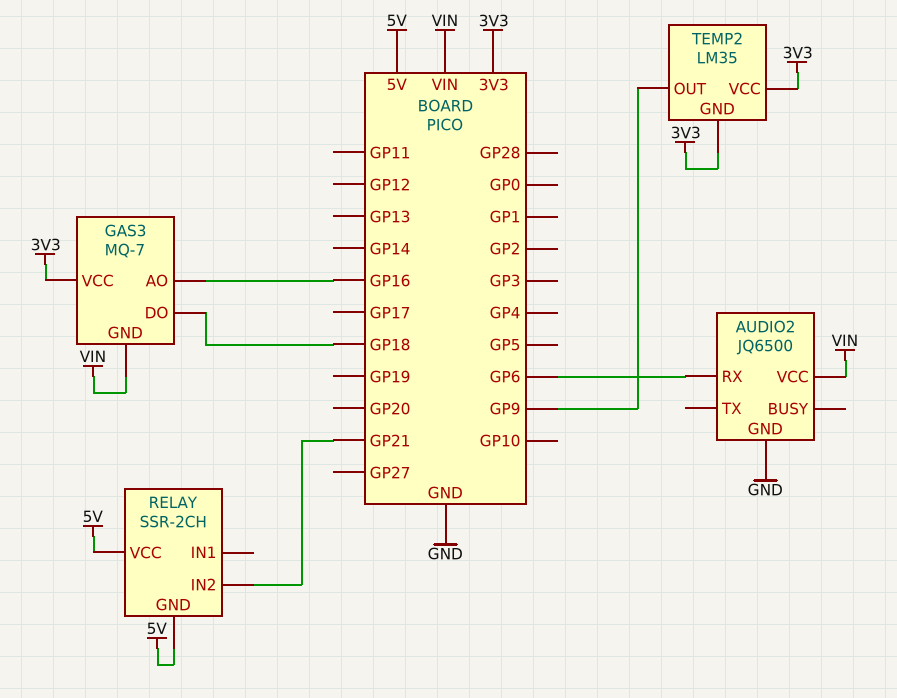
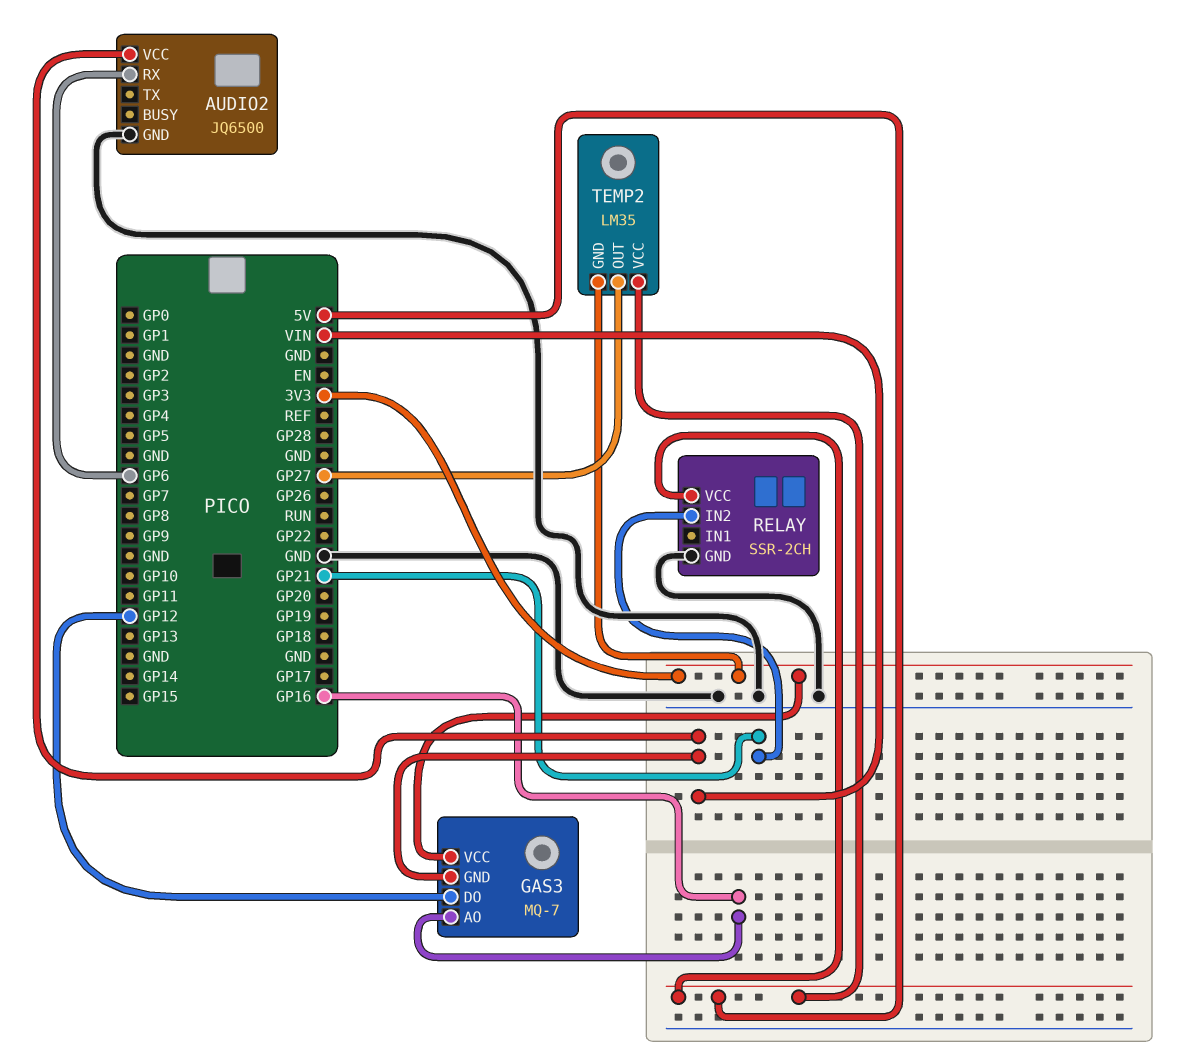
GAS3 pin DO: GP18 -> GP12
RELAY pin GND: 5V -> GND
TEMP2 pin OUT: GP9 -> GP27
TEMP2 pin VCC: 3V3 -> 5V

